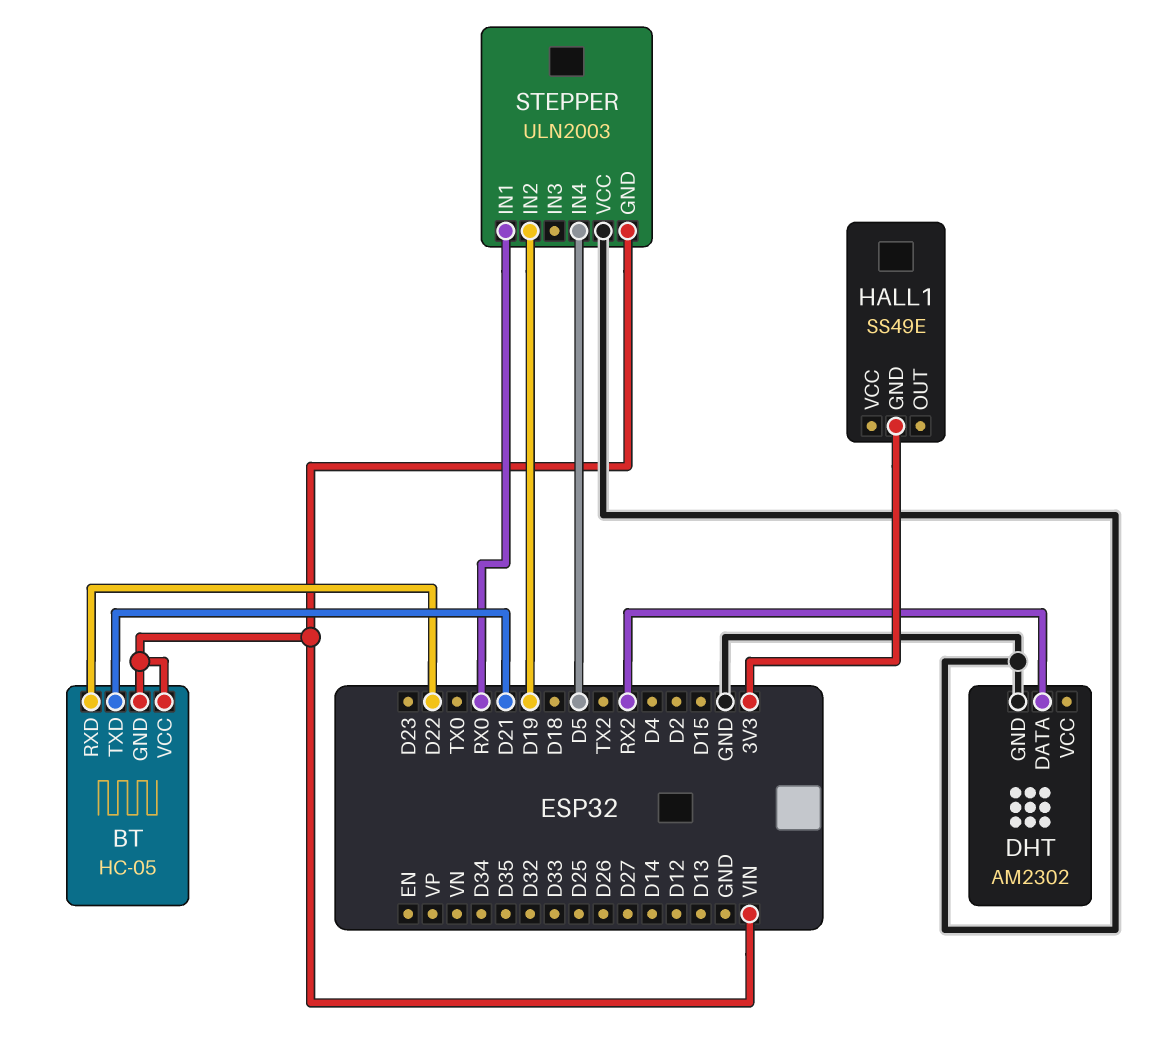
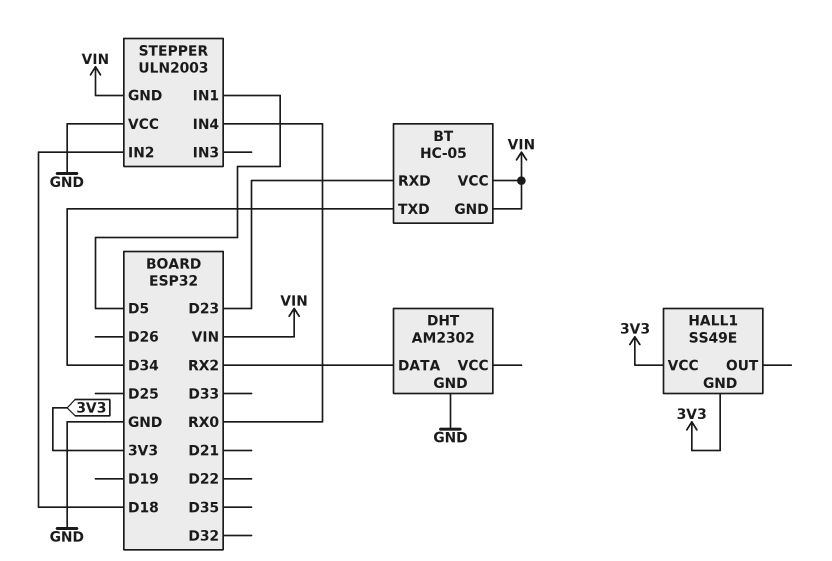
BT pin RXD: D22 -> D23
BT pin TXD: D21 -> D34
HALL1 pin VCC: none -> 3V3
STEPPER pin IN1: RX0 -> D5
STEPPER pin IN2: D19 -> D18
STEPPER pin IN4: D5 -> RX0

